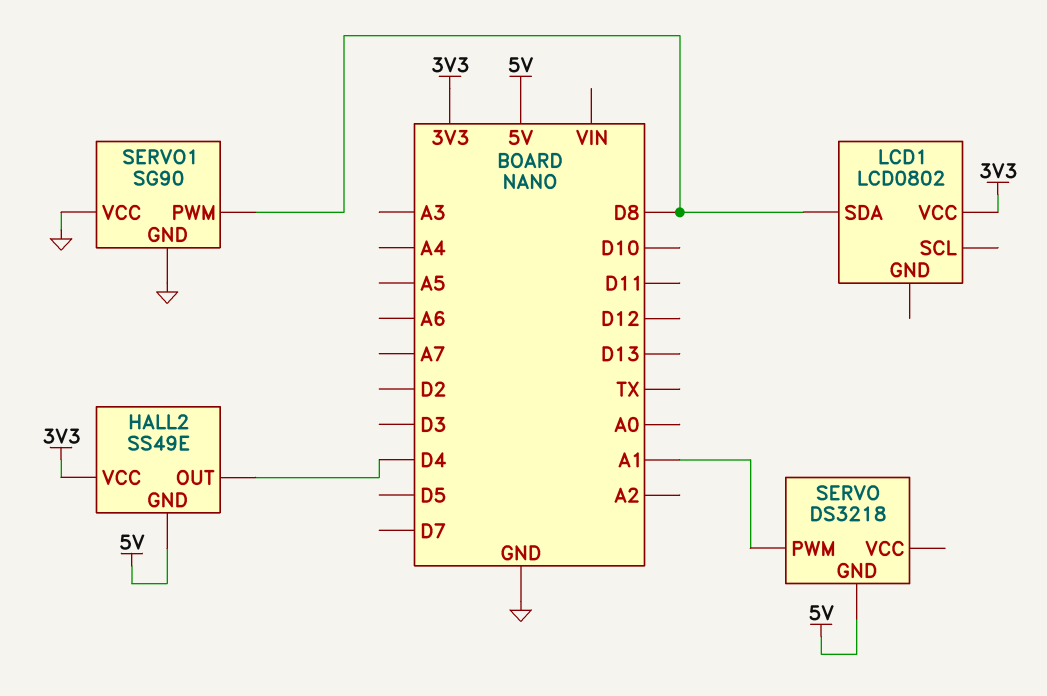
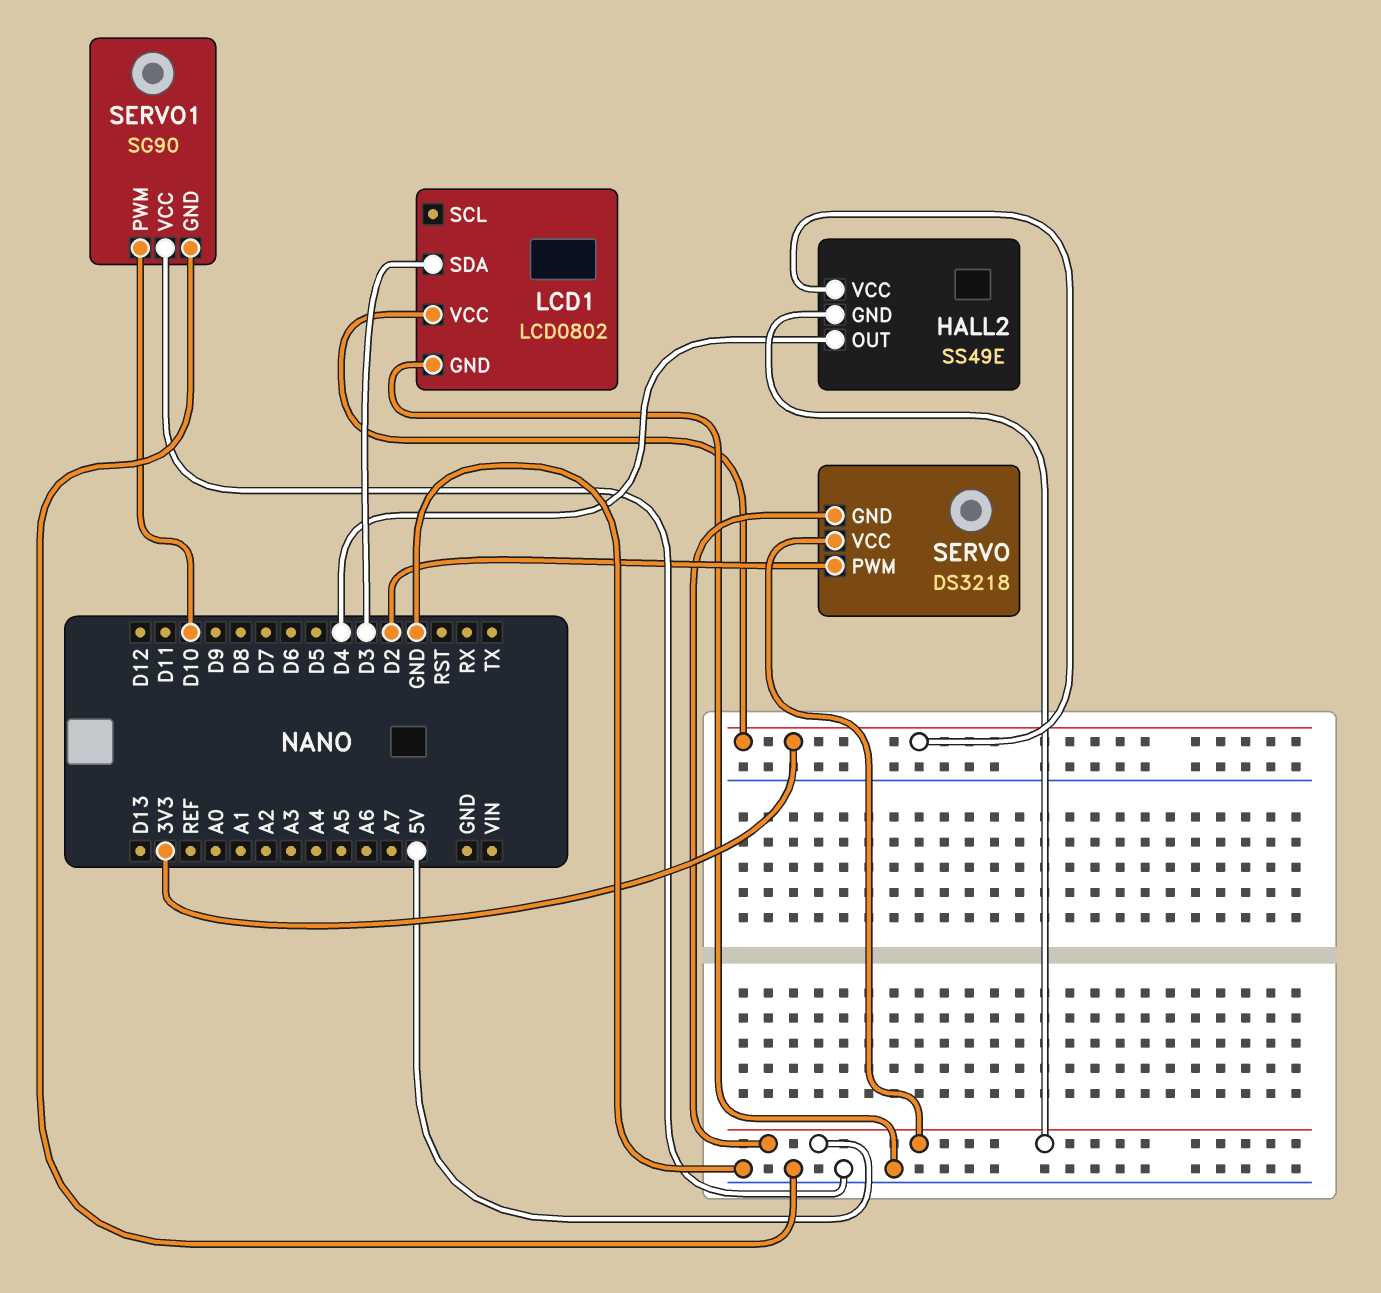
LCD1 pin GND: none -> GND
LCD1 pin SDA: D8 -> D3
SERVO pin PWM: A1 -> D2
SERVO pin VCC: none -> 5V
SERVO1 pin PWM: D8 -> D10

